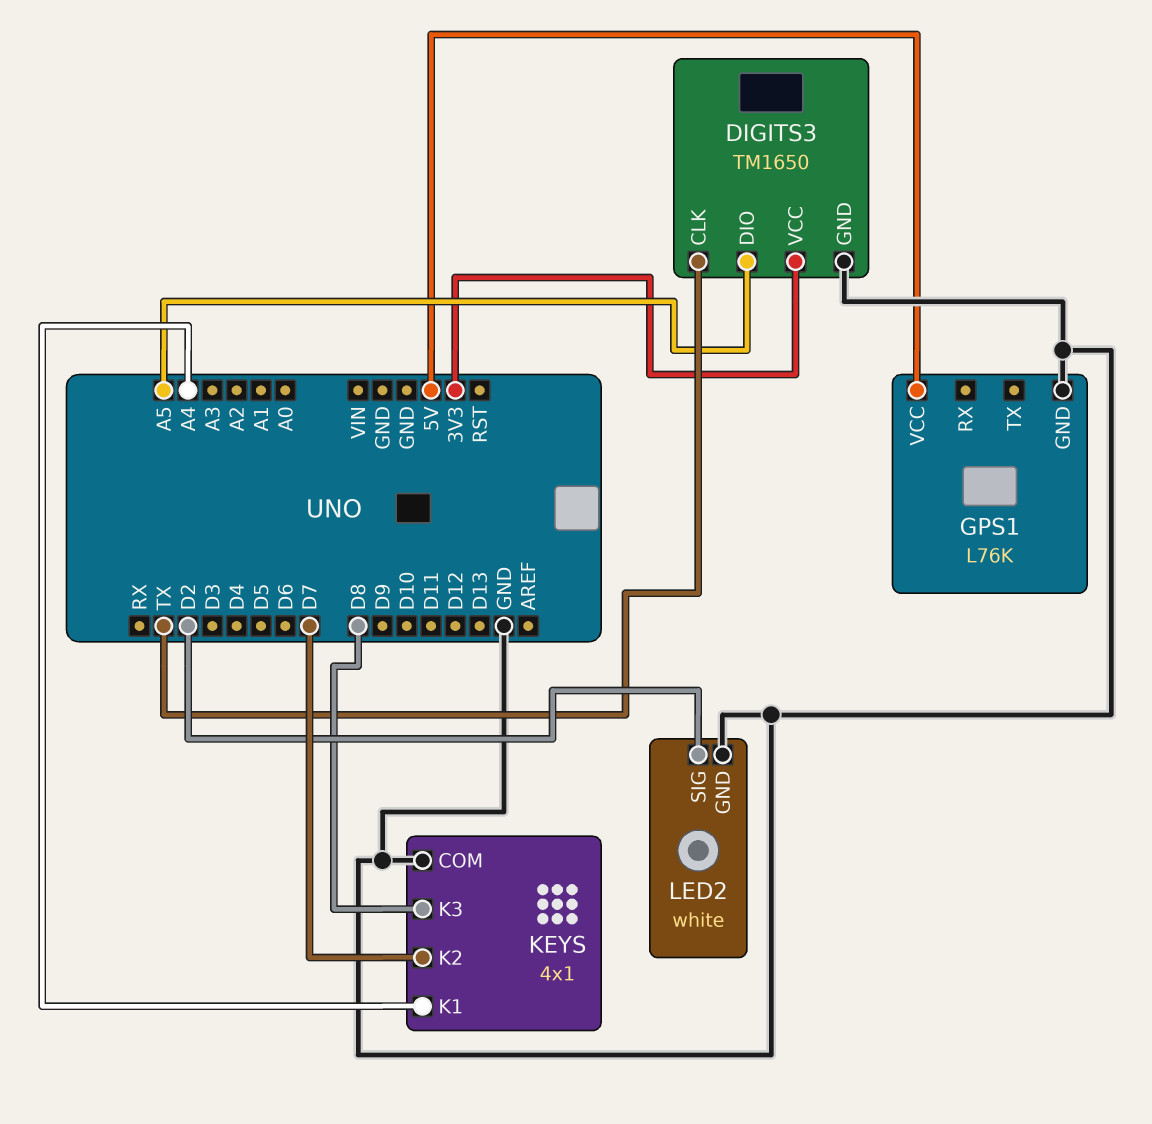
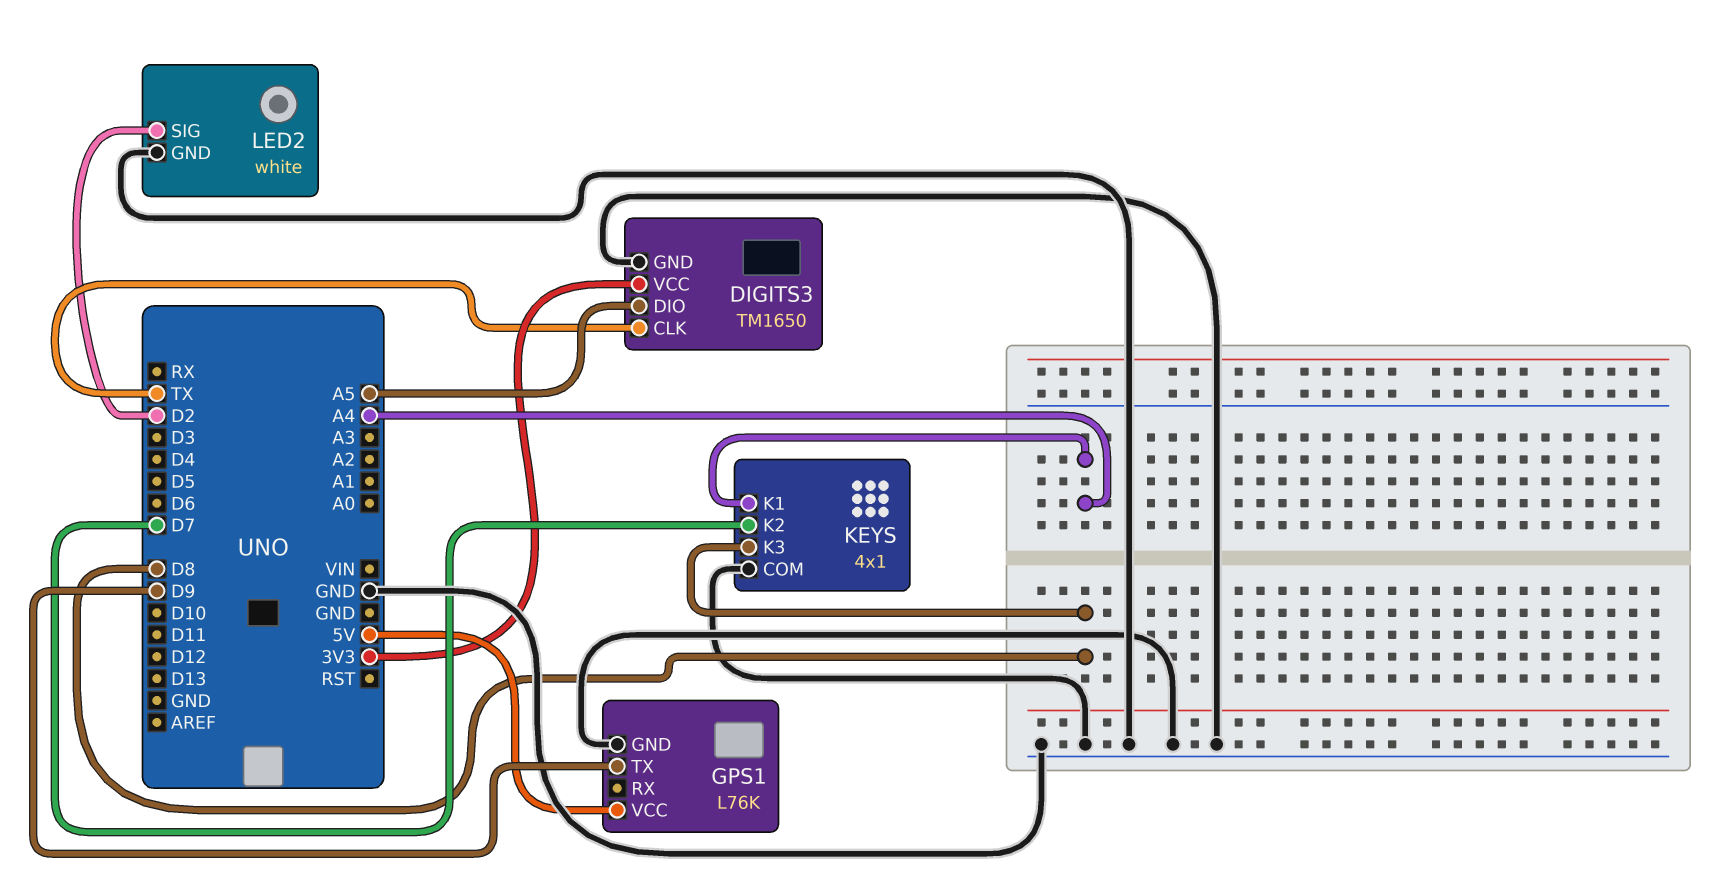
GPS1 pin TX: none -> D9

